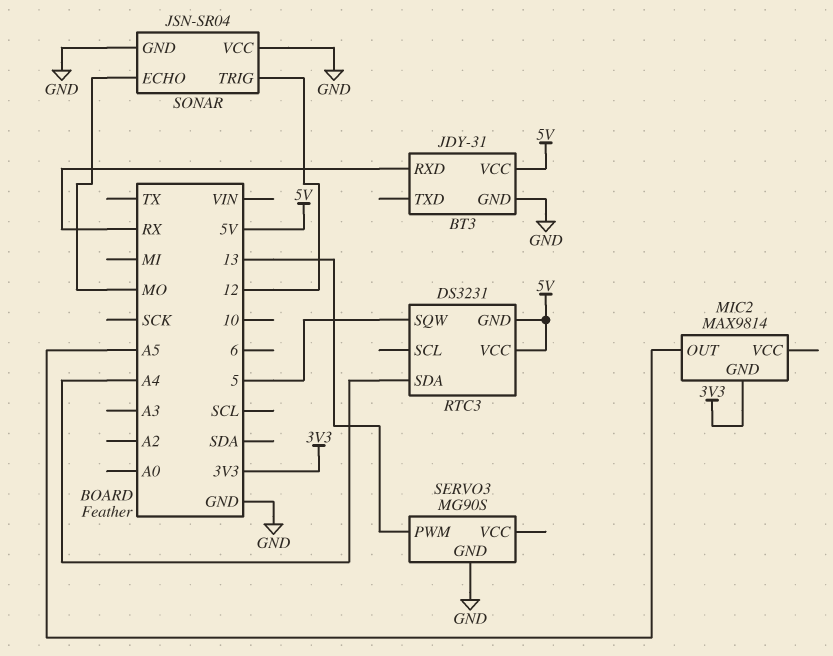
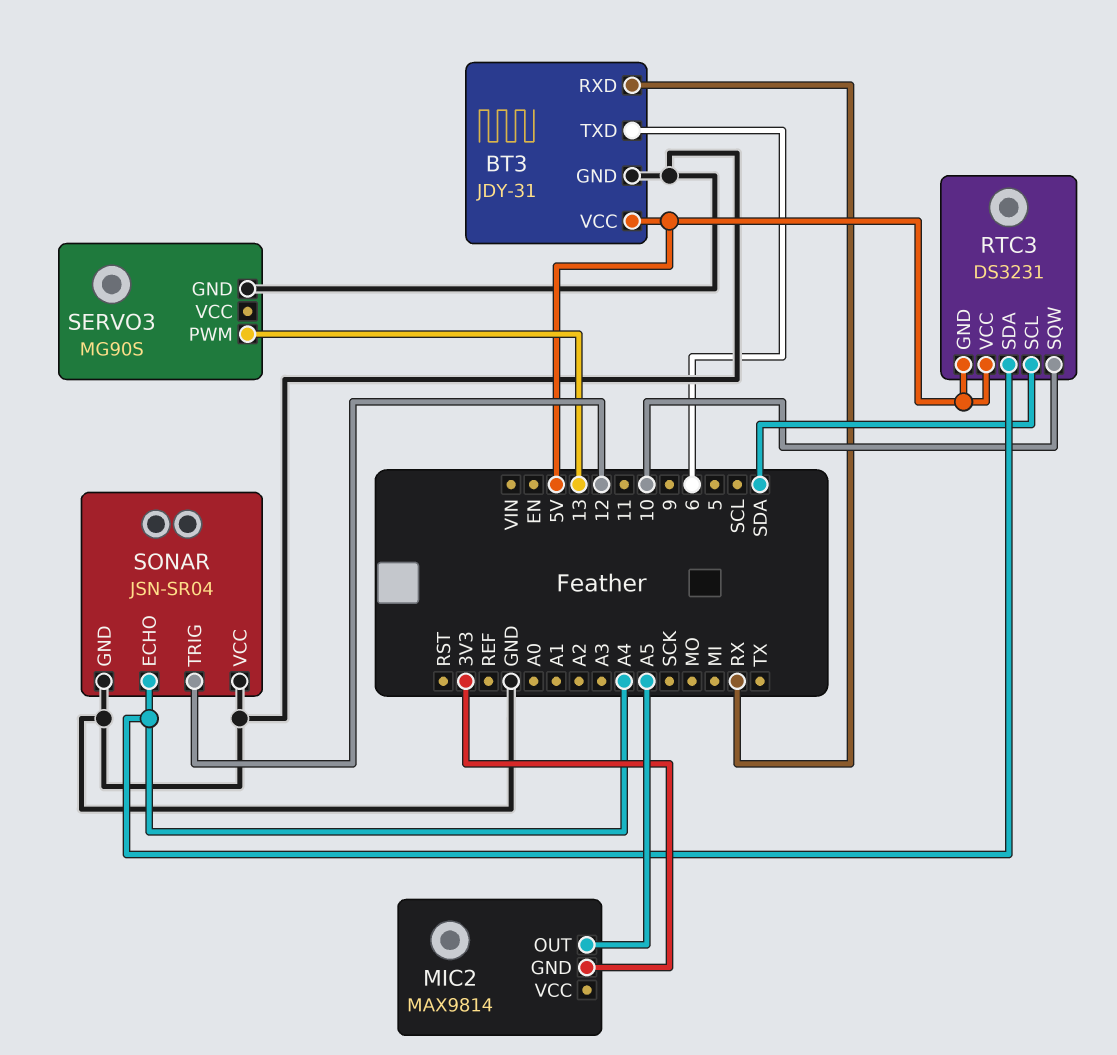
BT3 pin TXD: none -> 6
RTC3 pin SCL: none -> SDA
RTC3 pin SQW: 5 -> 10
SONAR pin ECHO: MO -> A4

